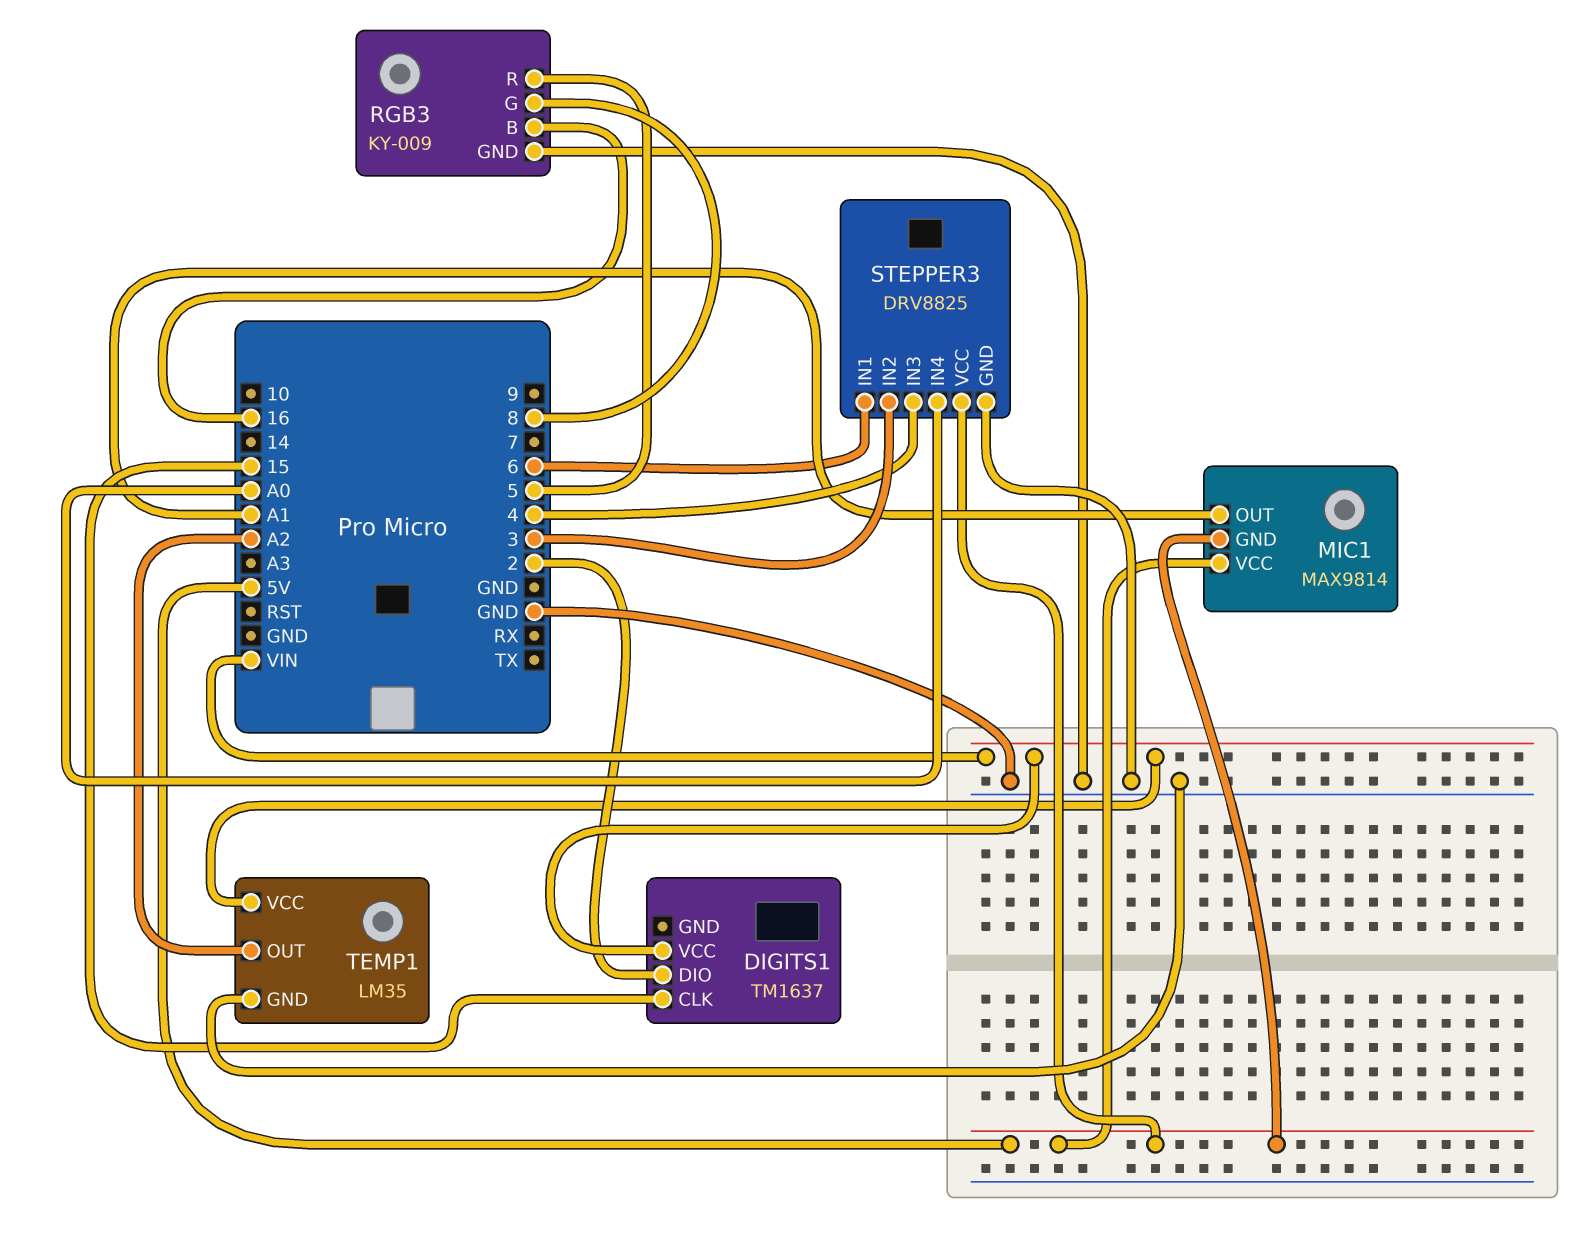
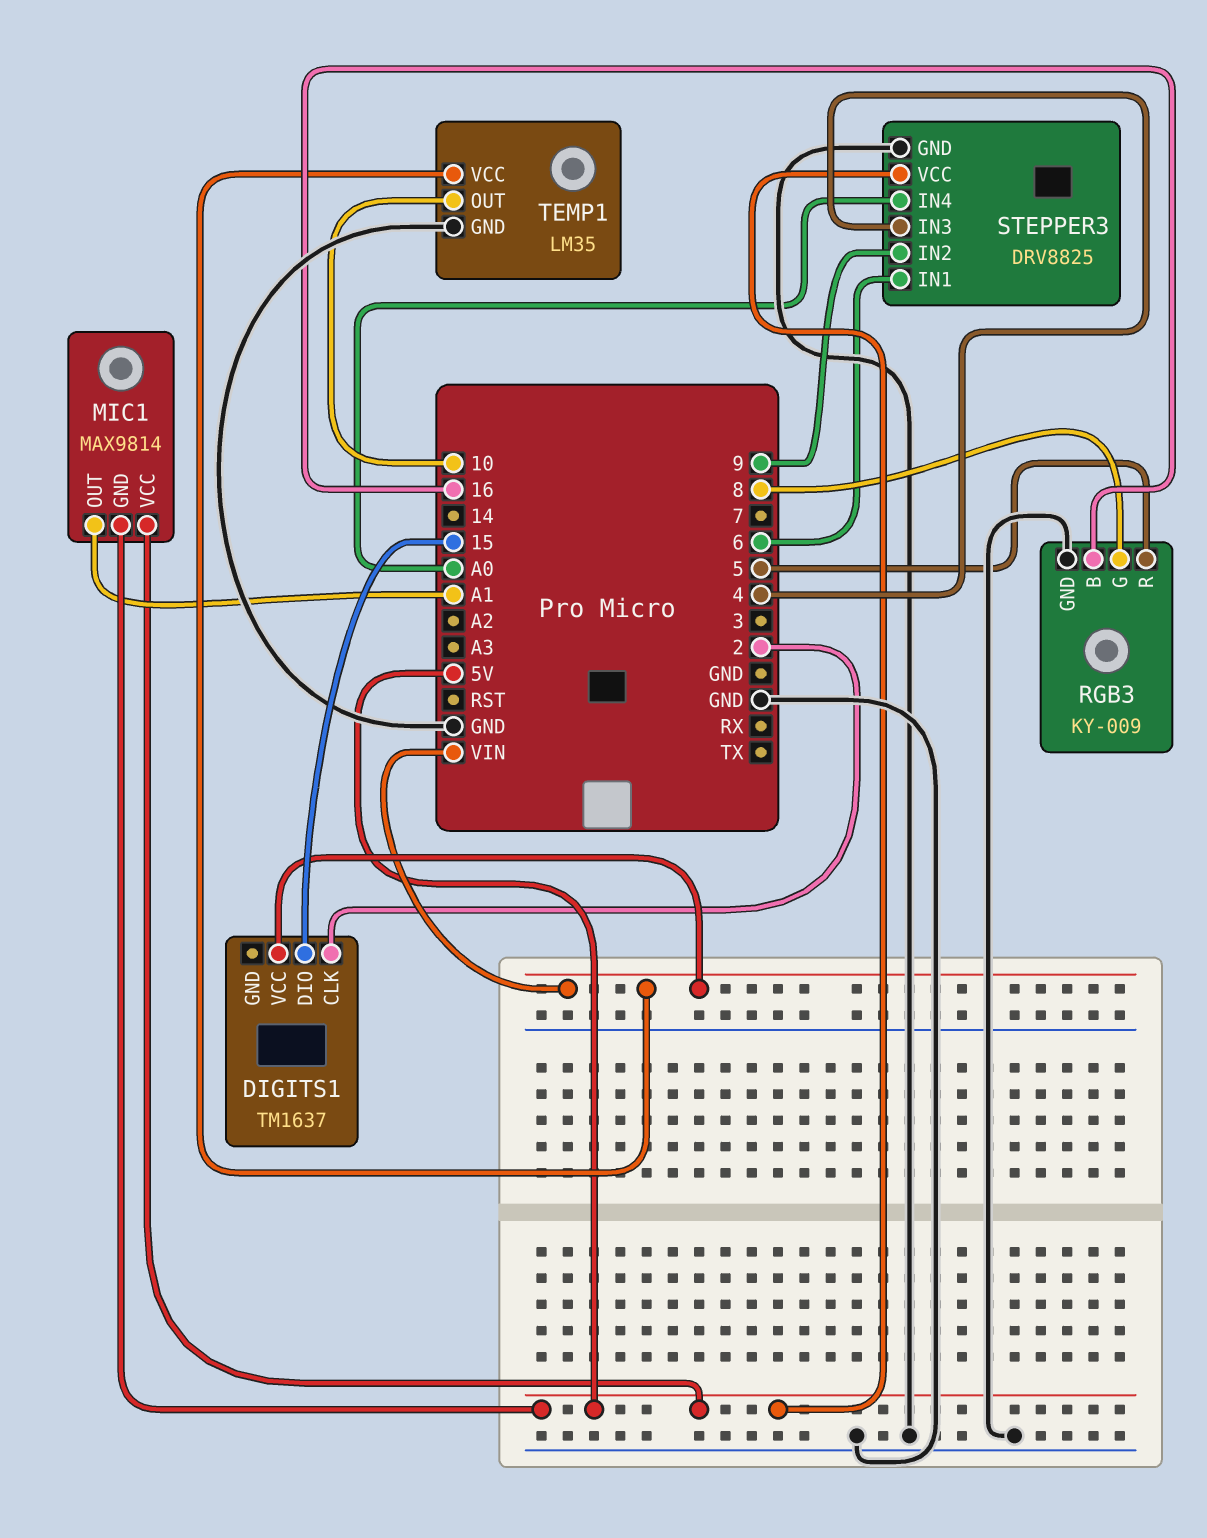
DIGITS1 pin CLK: 15 -> 2
DIGITS1 pin DIO: 2 -> 15
STEPPER3 pin IN2: 3 -> 9
TEMP1 pin OUT: A2 -> 10

